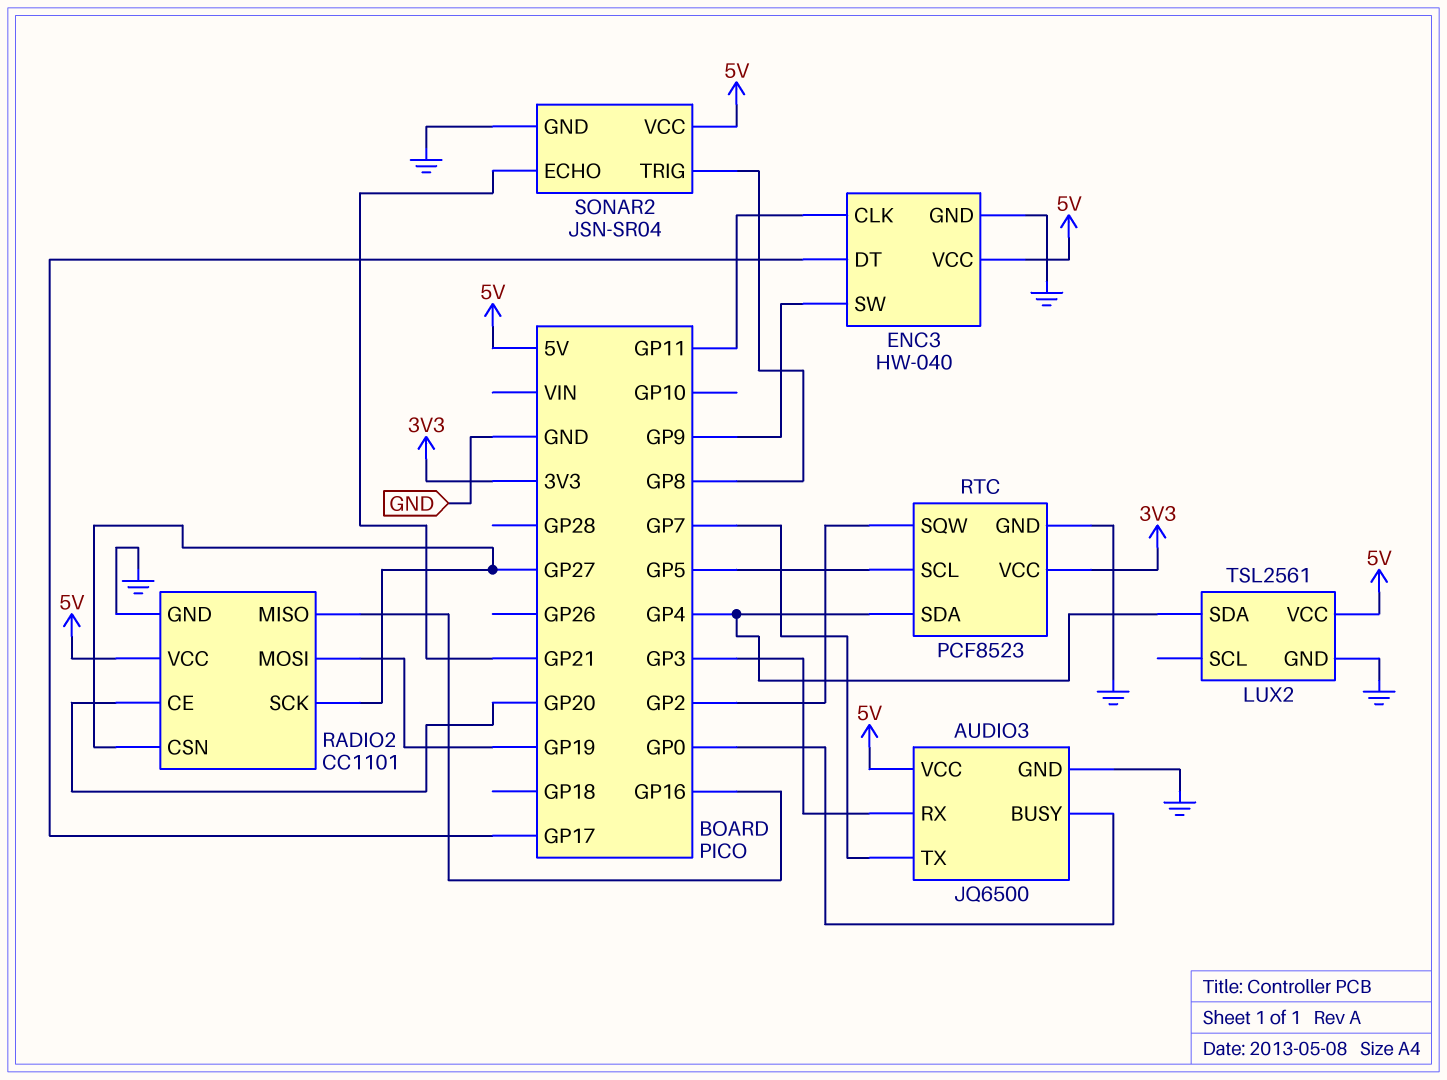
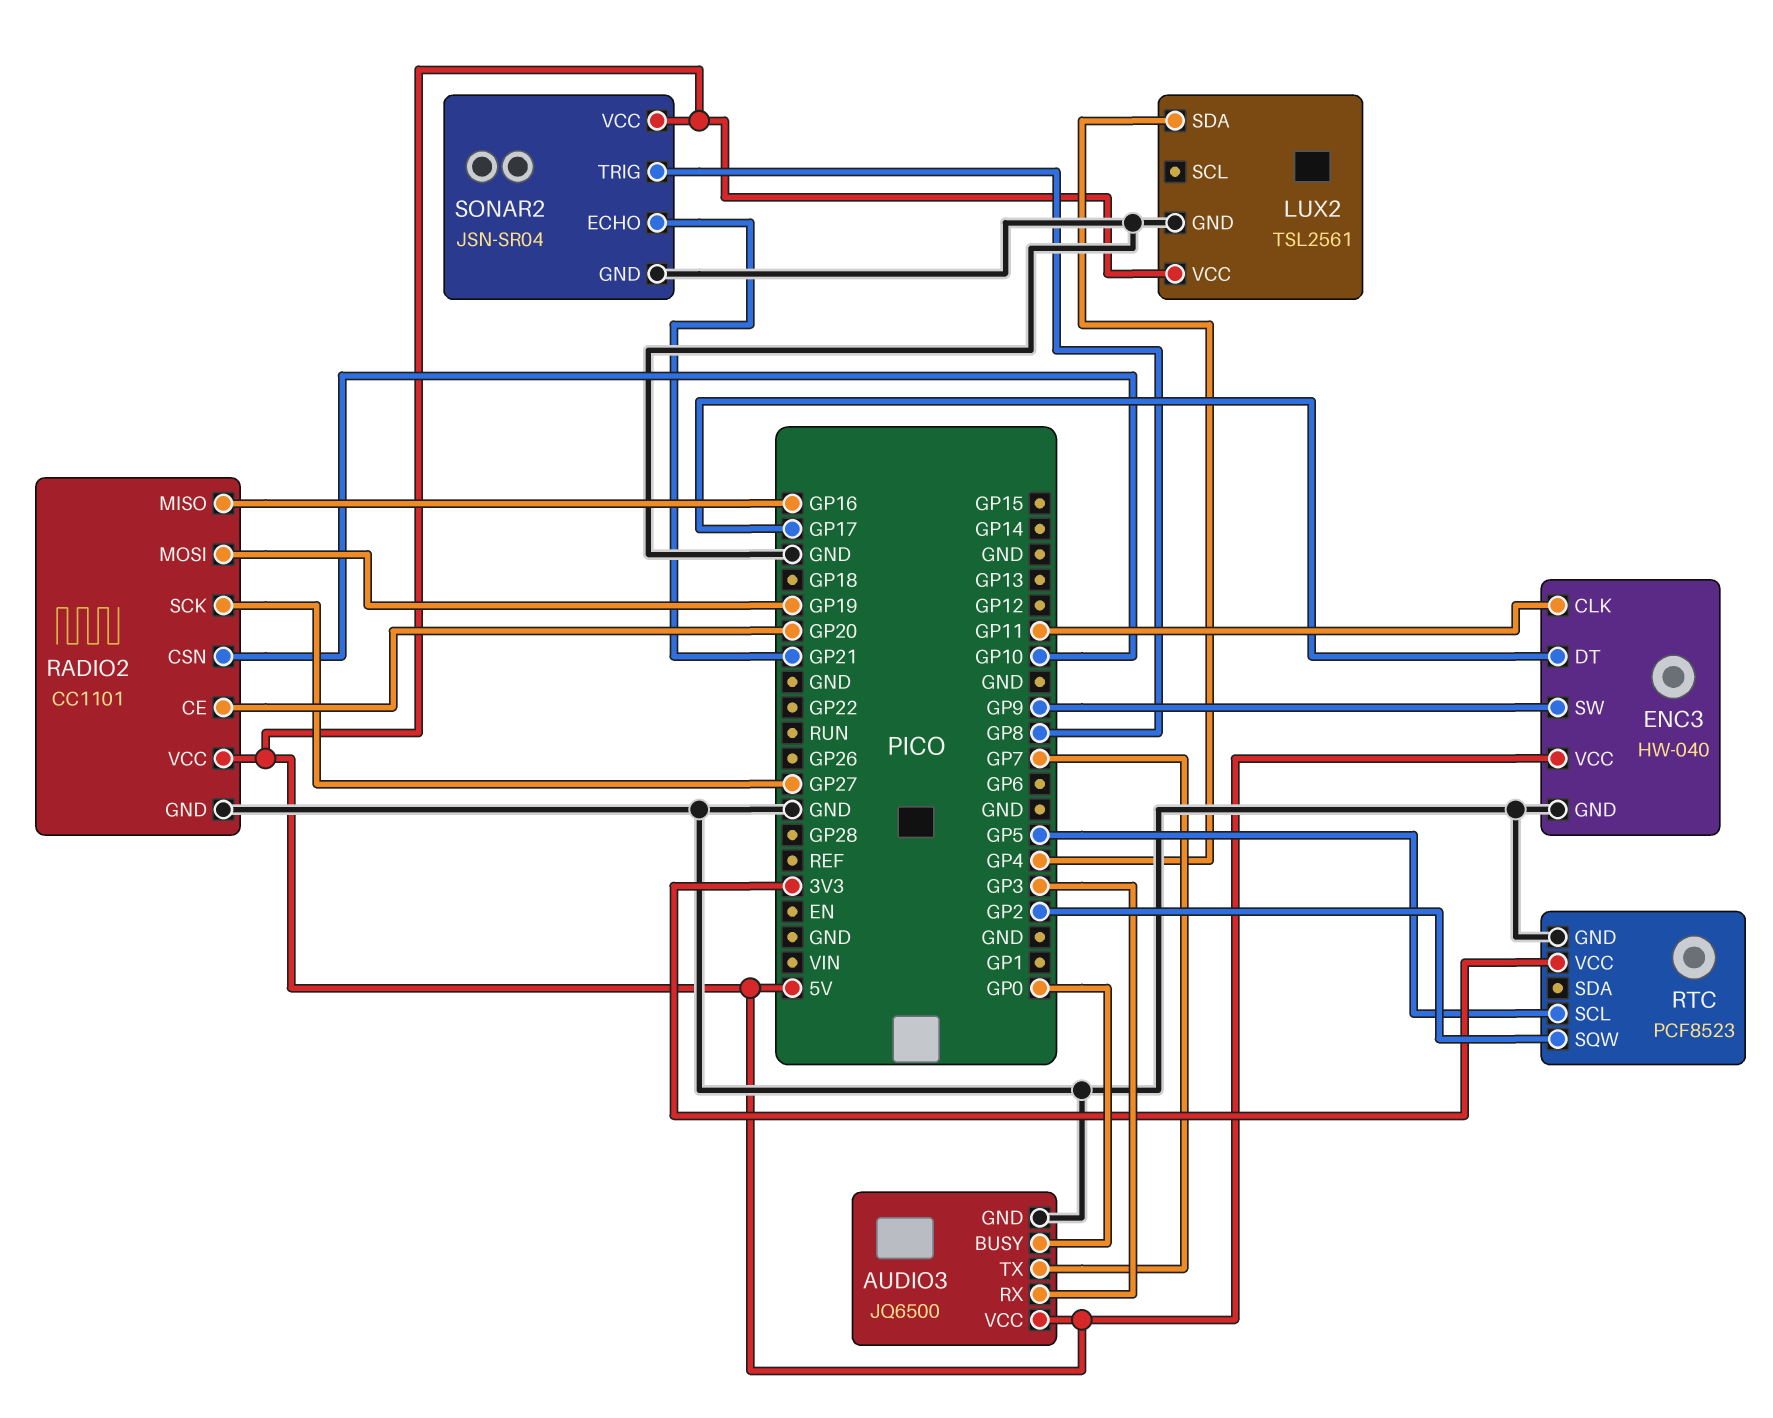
RADIO2 pin CSN: GP27 -> GP10
RTC pin SDA: GP4 -> none

